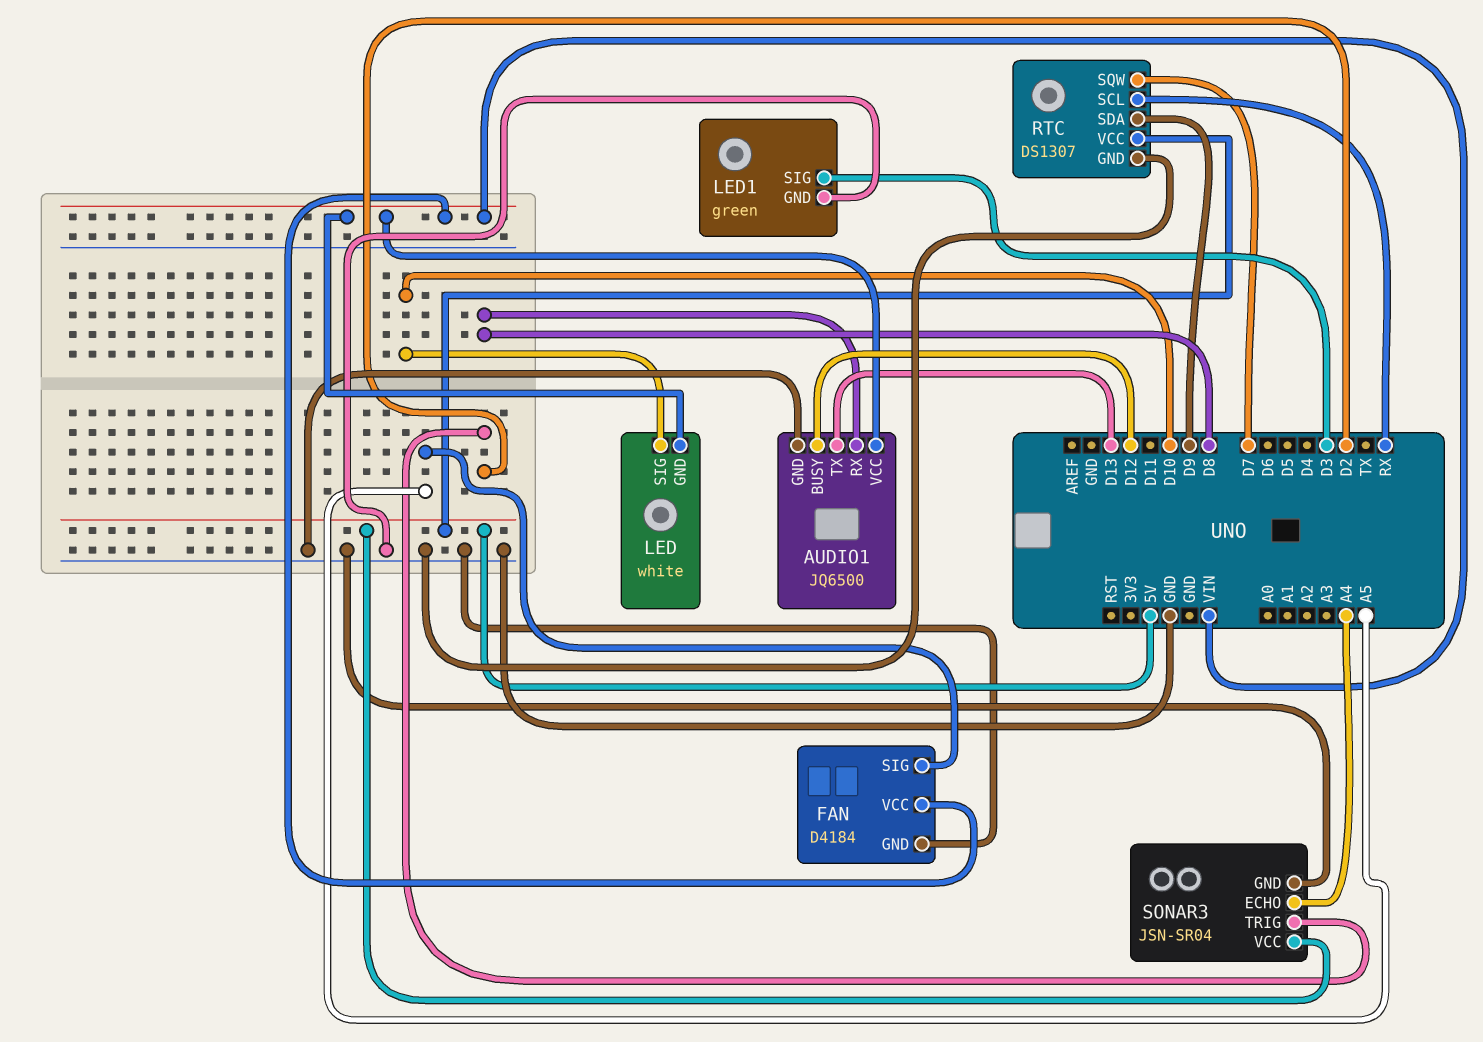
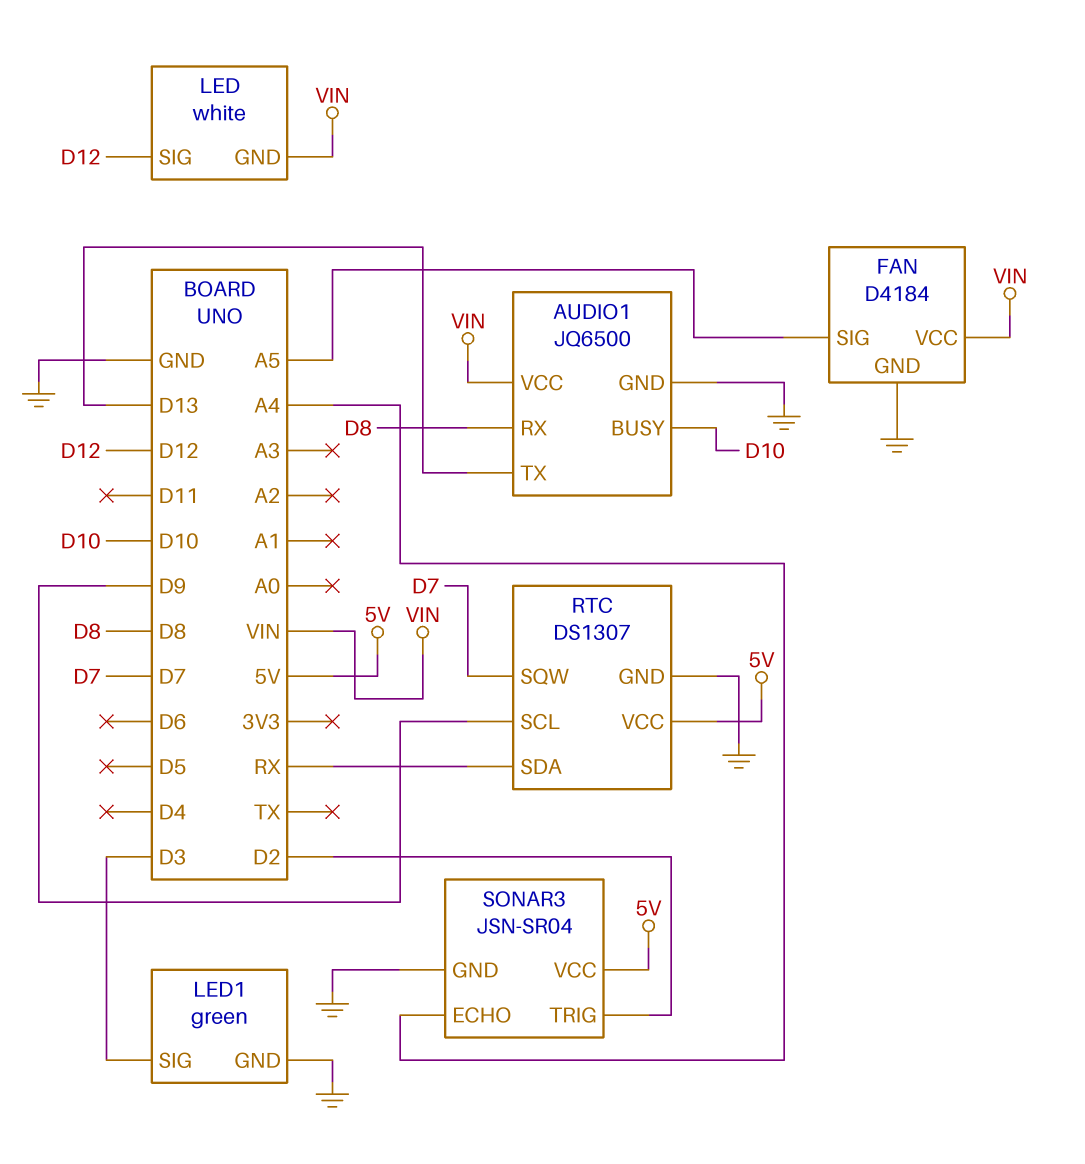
AUDIO1 pin BUSY: D12 -> D10
LED pin SIG: D10 -> D12
RTC pin SCL: RX -> D9
RTC pin SDA: D9 -> RX

